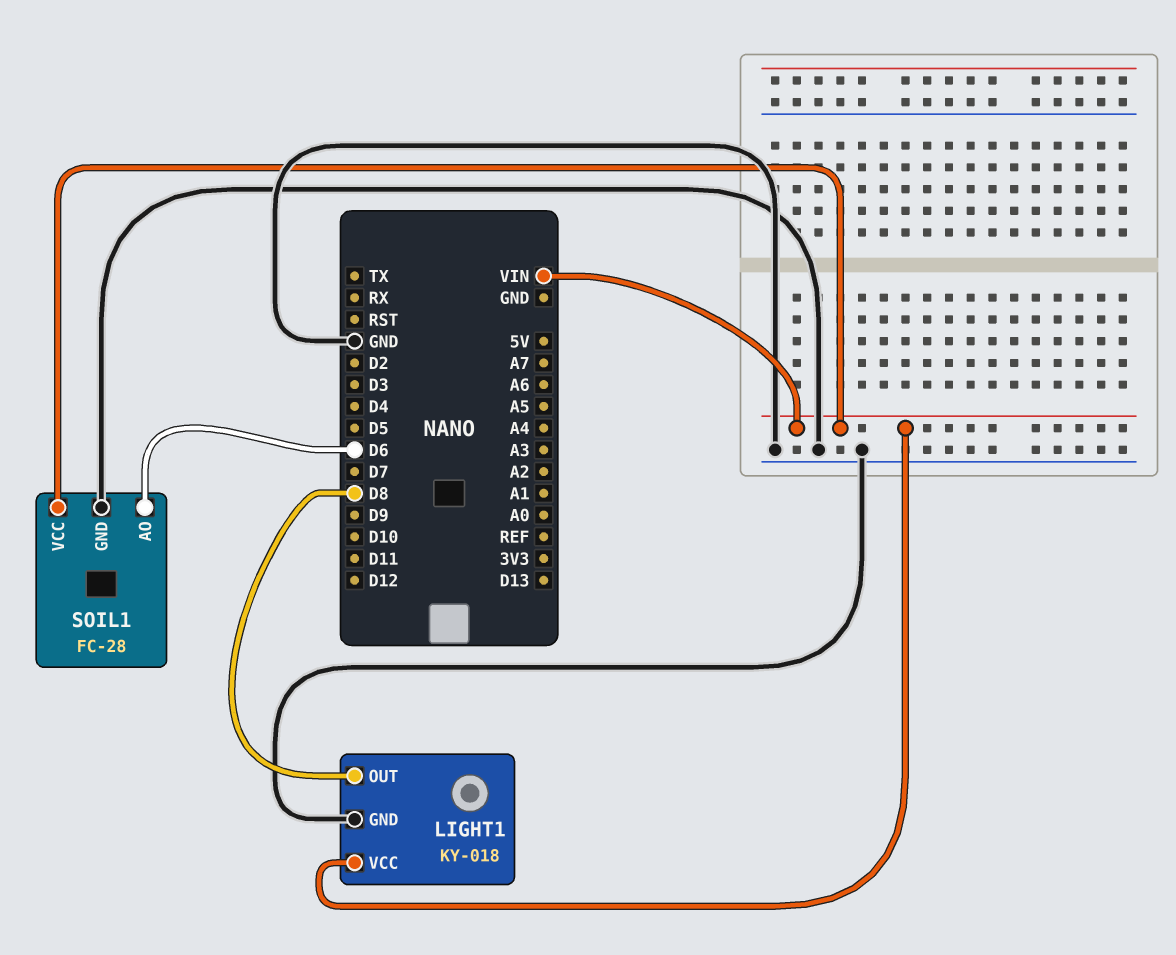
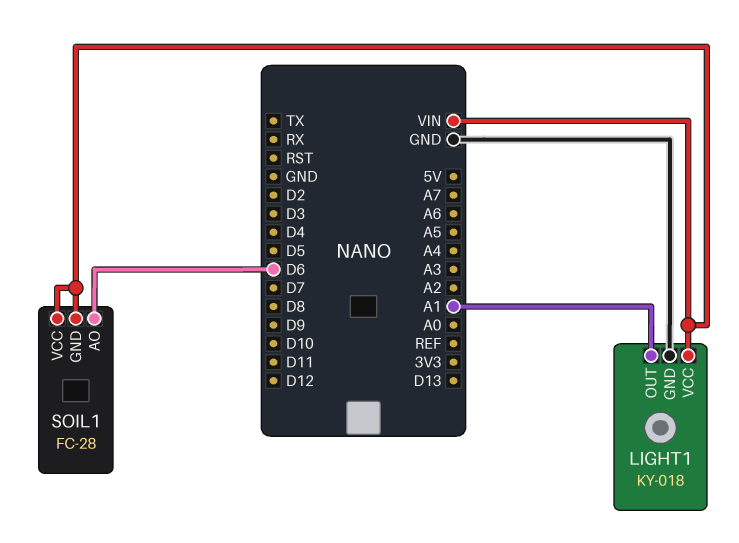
LIGHT1 pin OUT: D8 -> A1
SOIL1 pin GND: GND -> VIN

